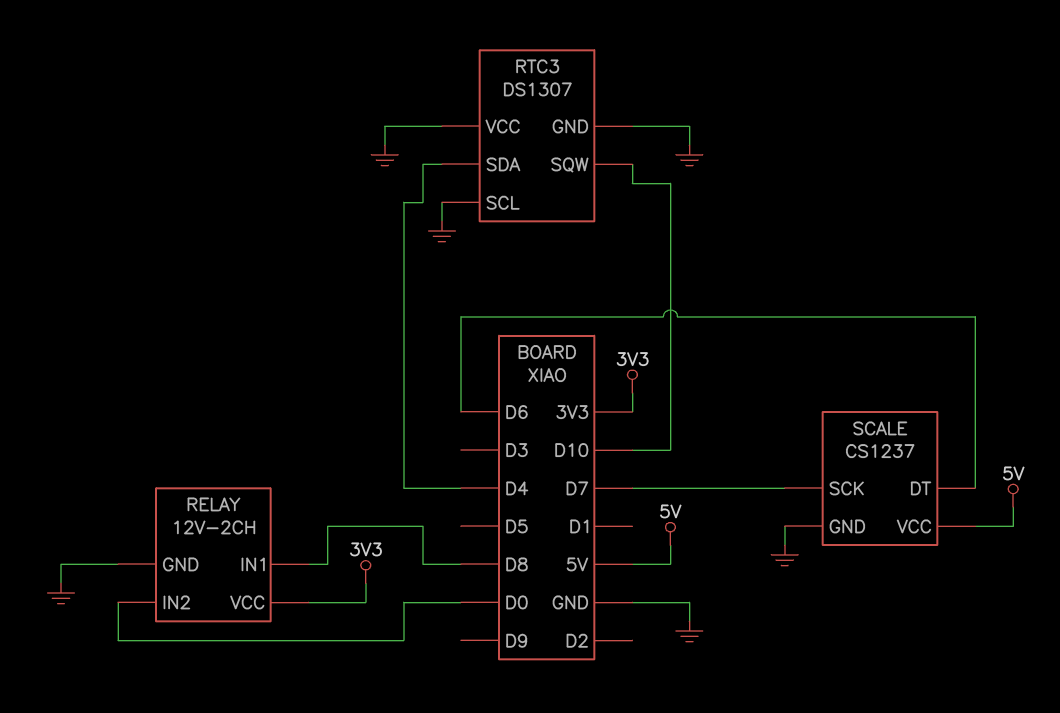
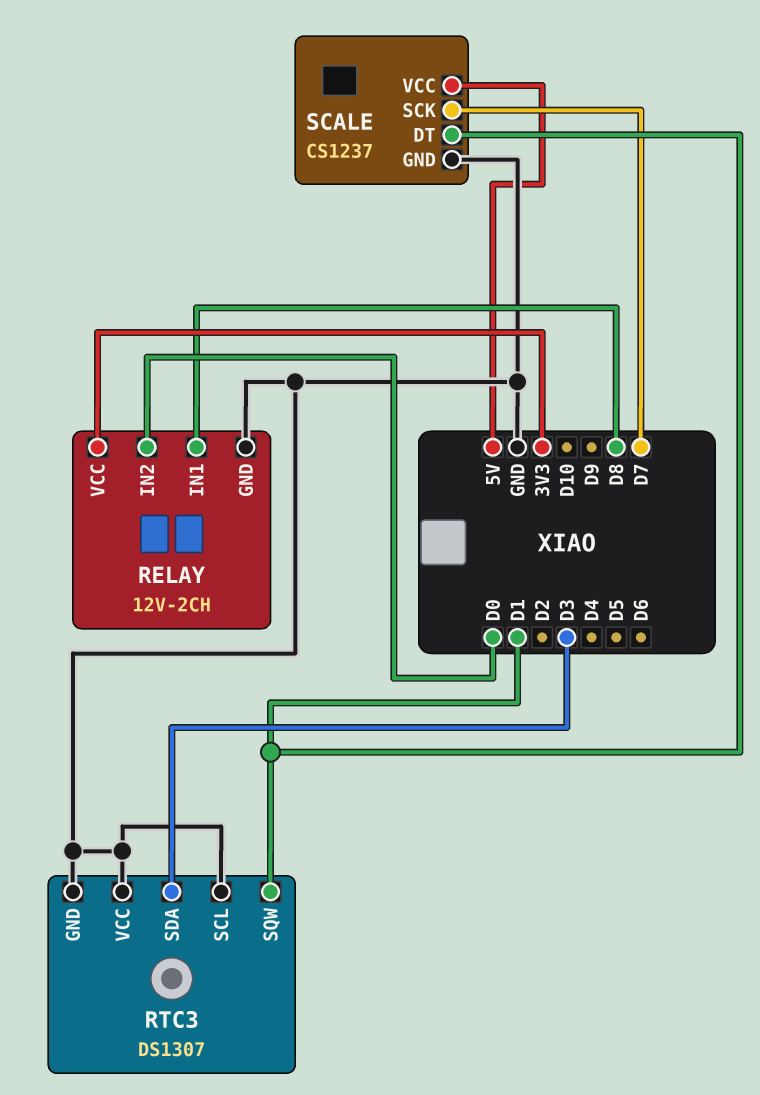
RTC3 pin SDA: D4 -> D3
RTC3 pin SQW: D10 -> D1
SCALE pin DT: D6 -> D1

